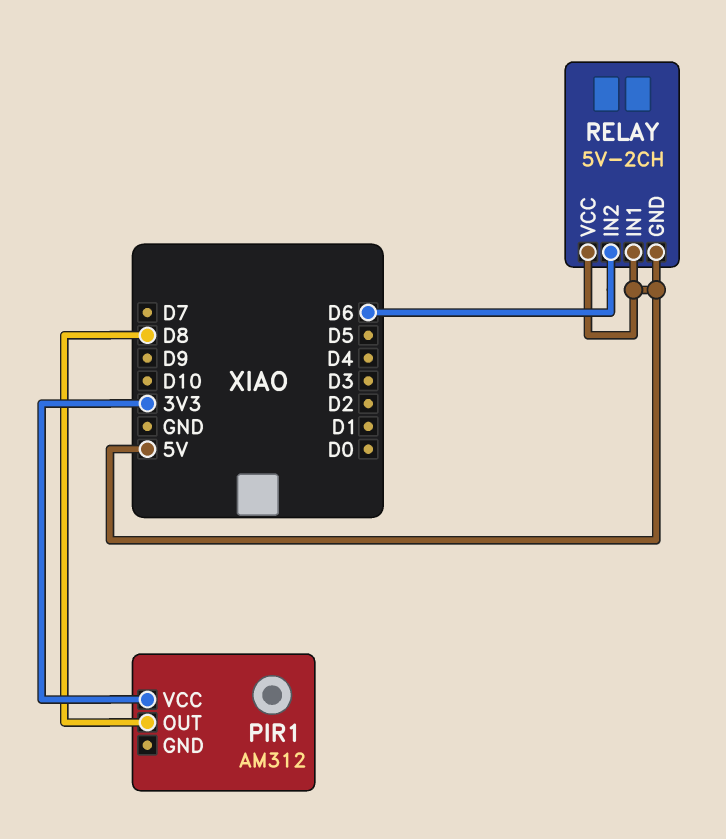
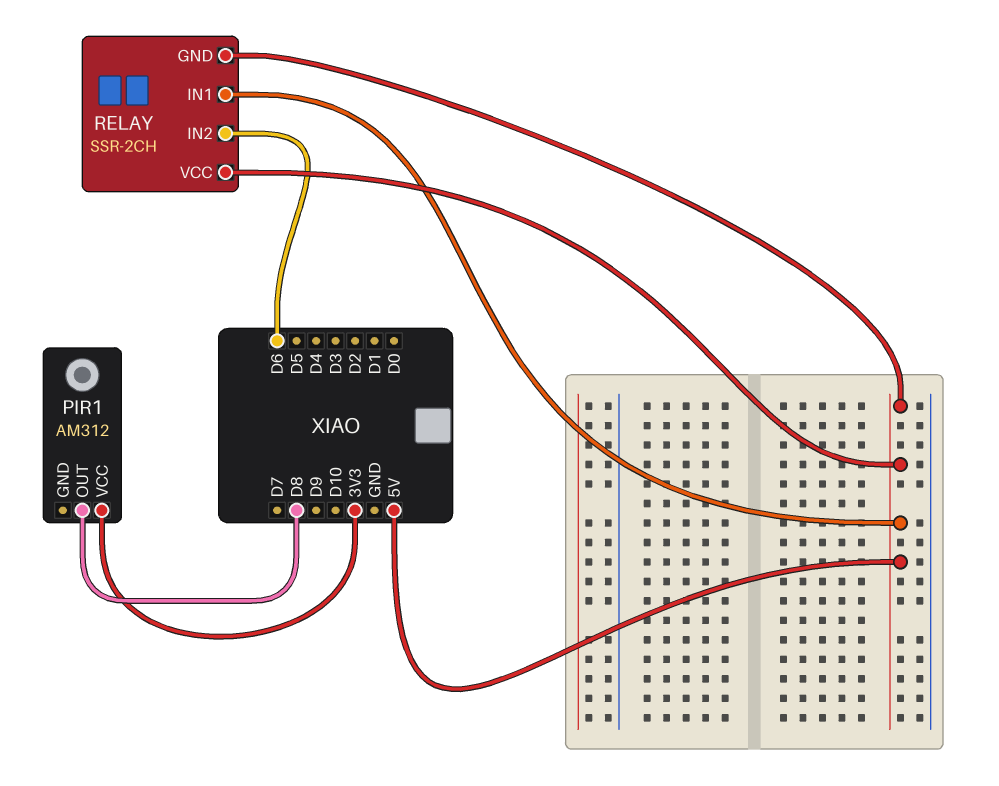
RELAY: 5V-2CH -> SSR-2CH

